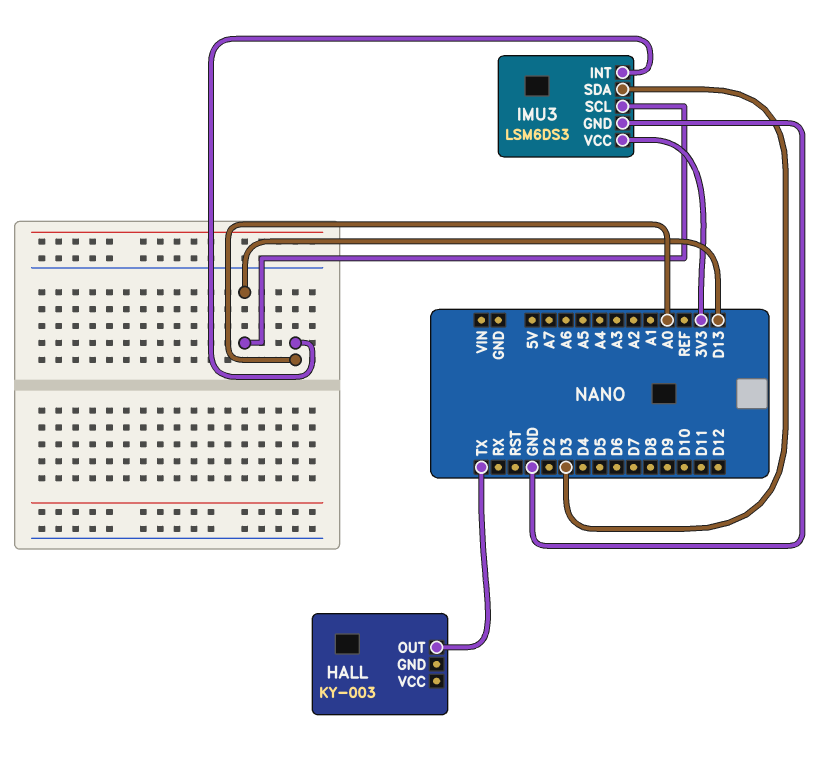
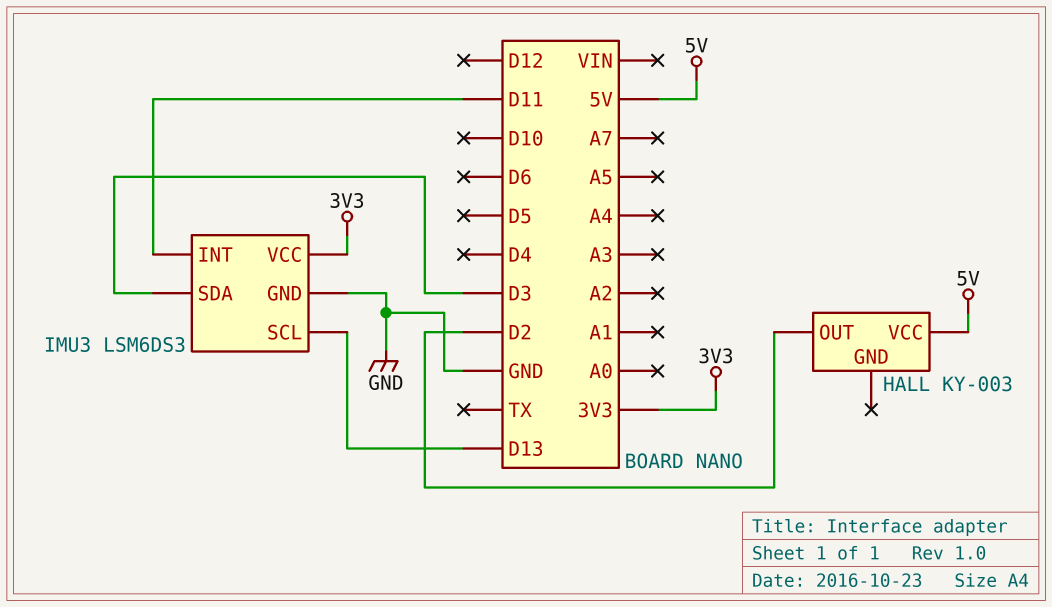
HALL pin OUT: TX -> D2
HALL pin VCC: none -> 5V
IMU3 pin INT: A0 -> D11

